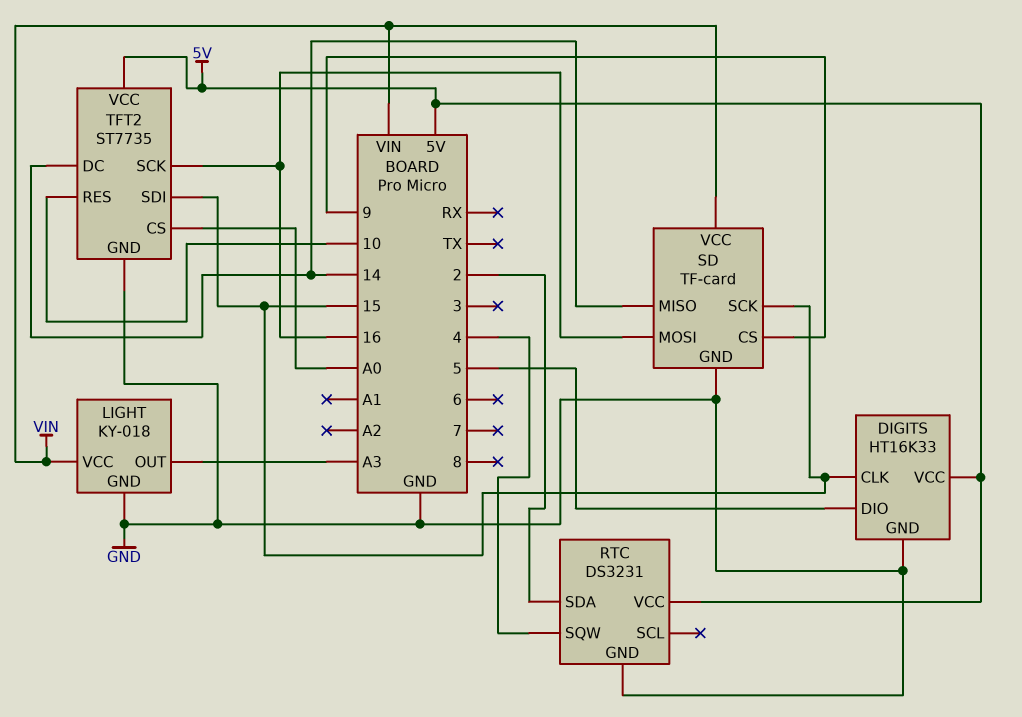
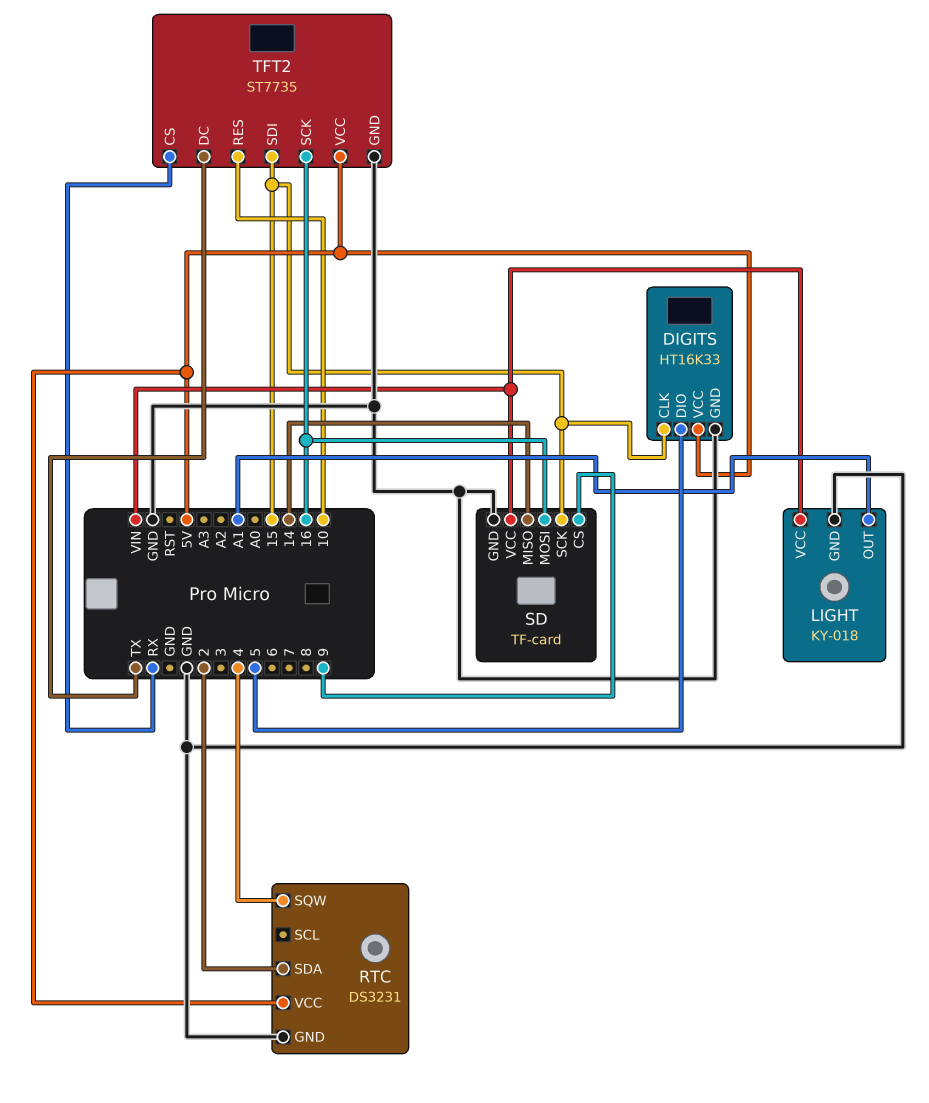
LIGHT pin OUT: A3 -> A1
TFT2 pin CS: A0 -> RX
TFT2 pin DC: 14 -> TX

